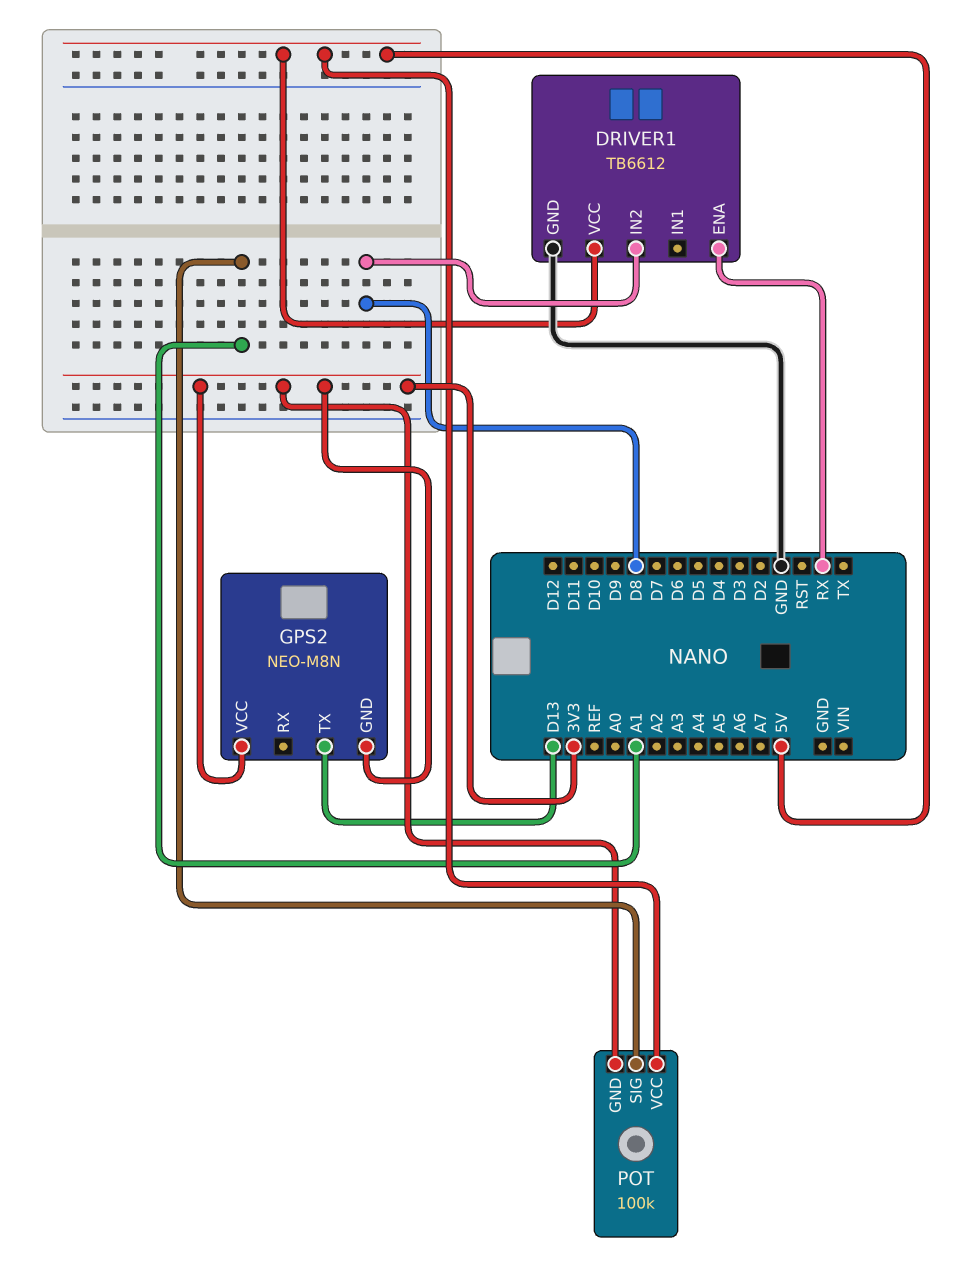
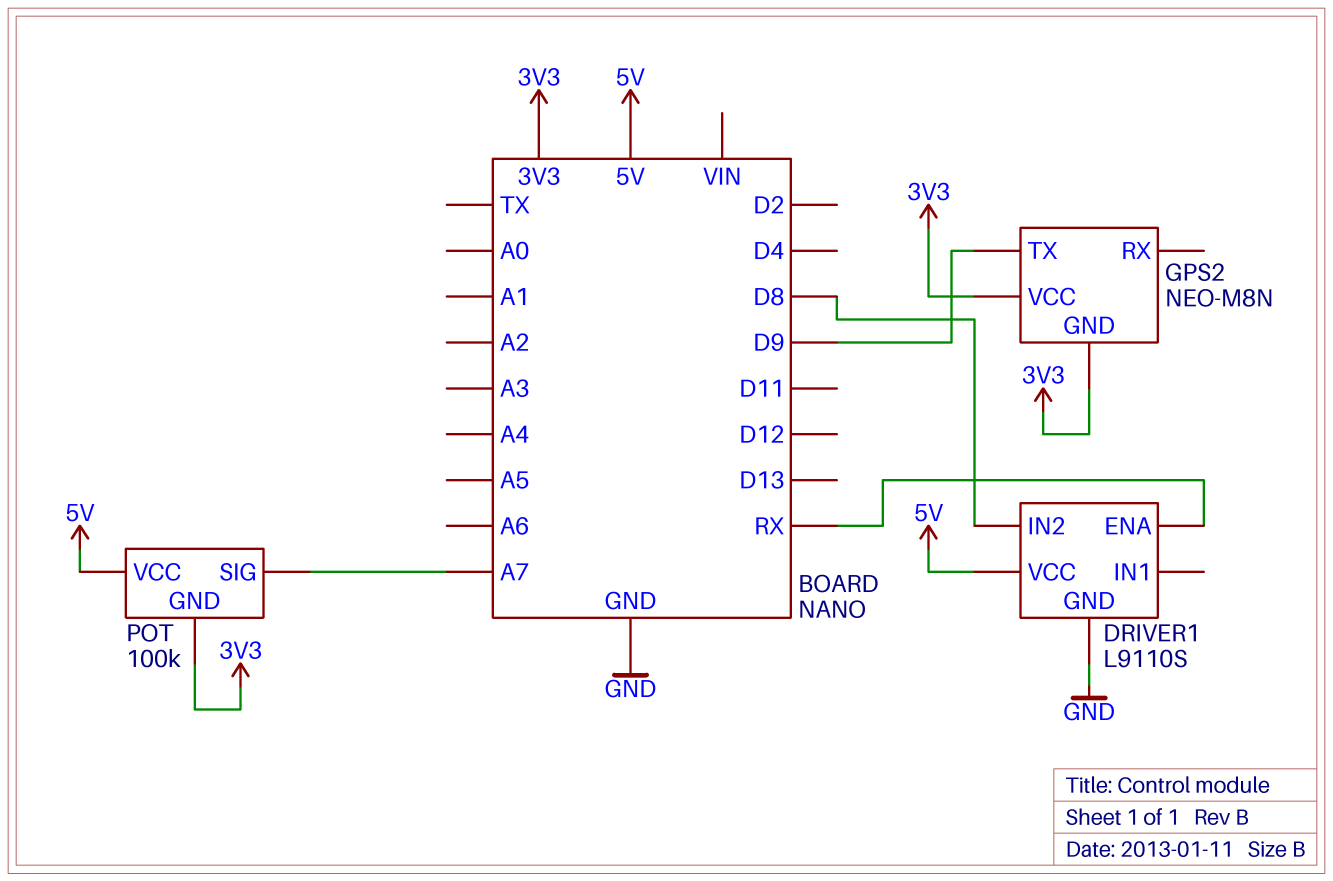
DRIVER1: TB6612 -> L9110S
GPS2 pin TX: D13 -> D9
POT pin SIG: A1 -> A7

